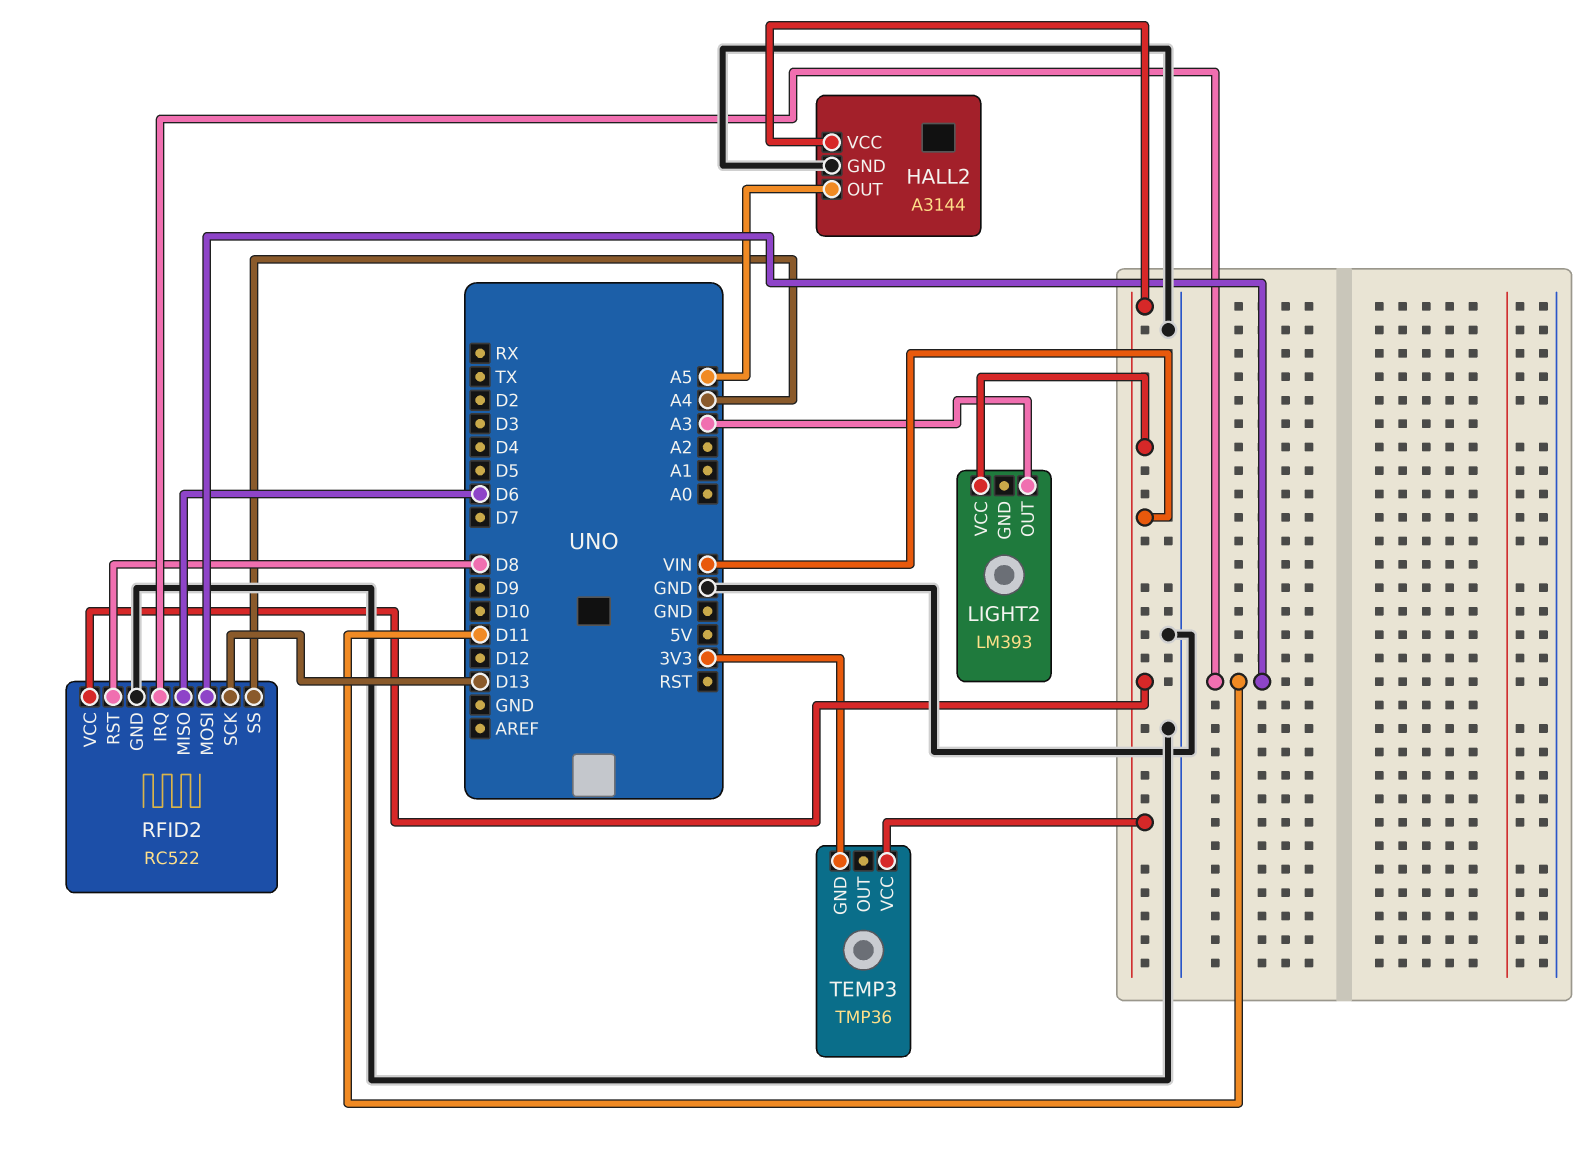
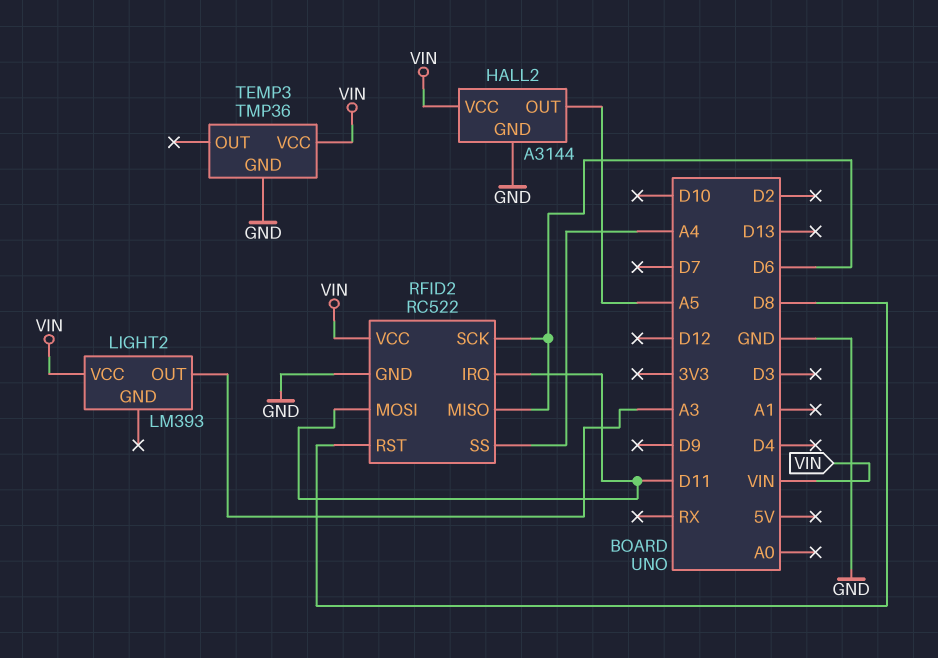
RFID2 pin SCK: D13 -> D6
TEMP3 pin GND: 3V3 -> GND

